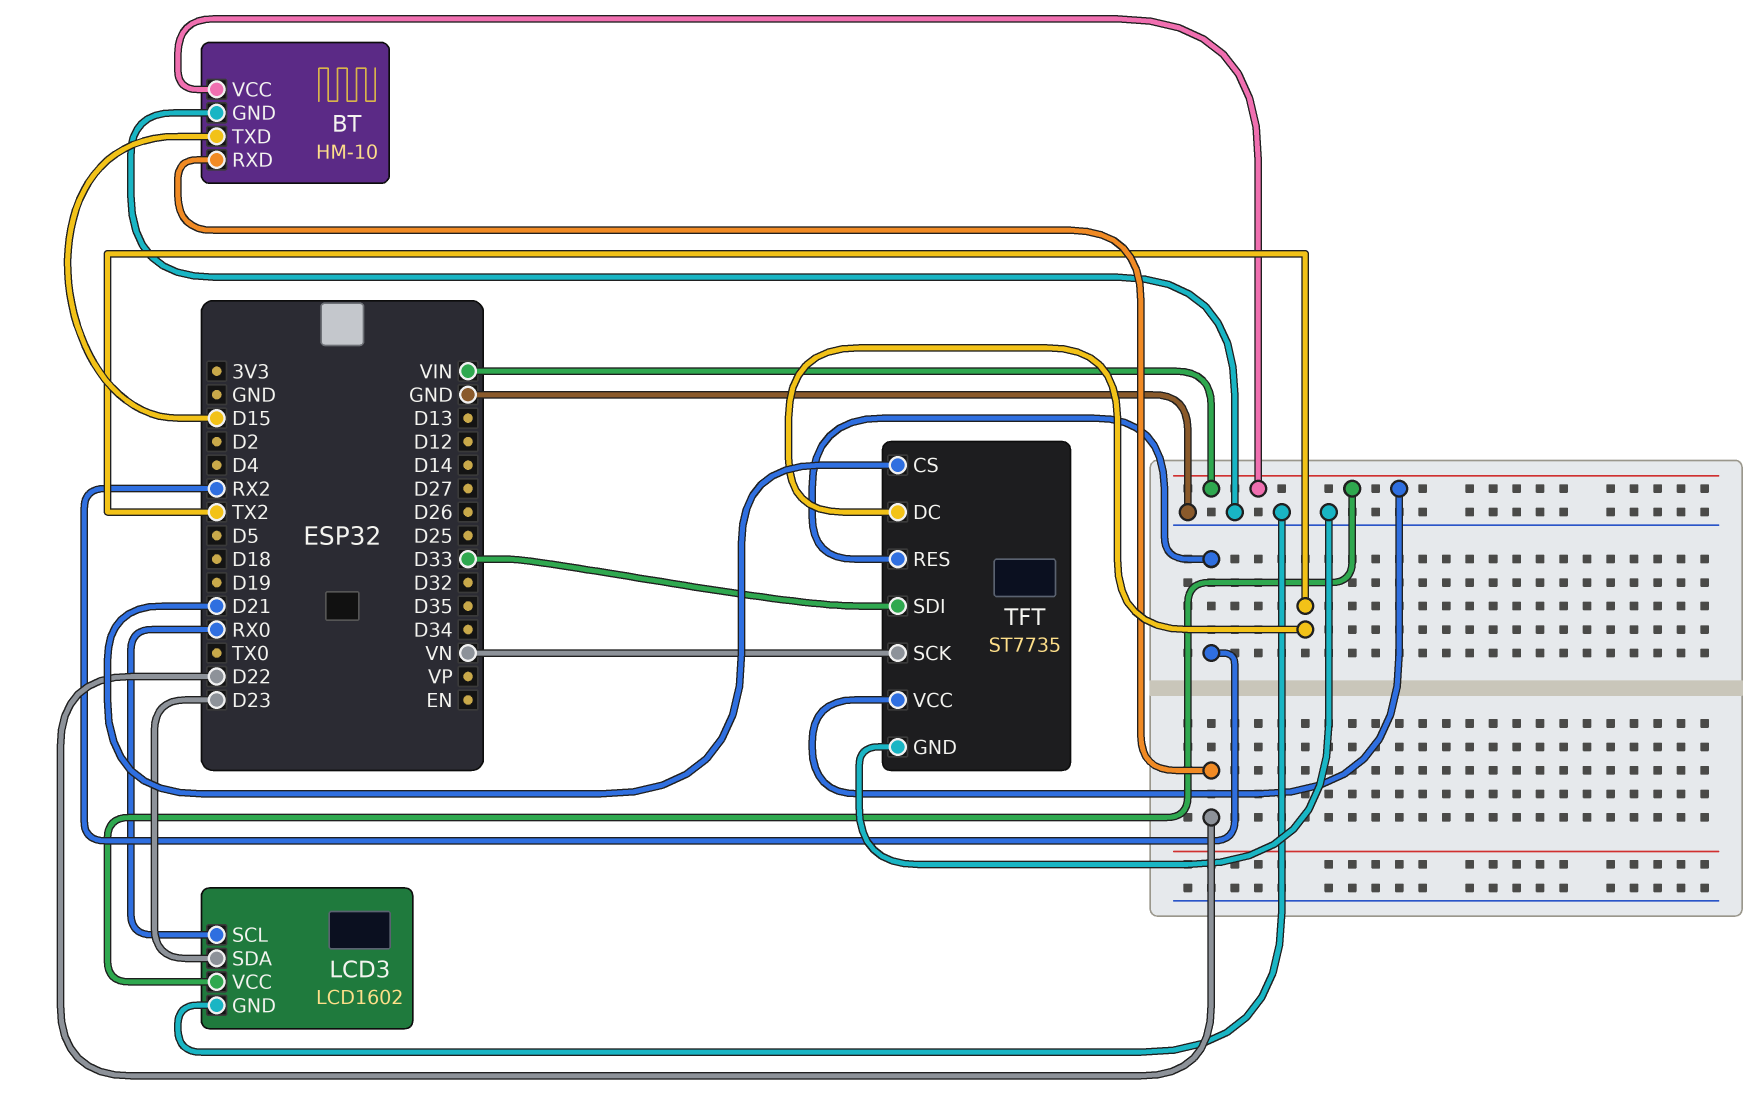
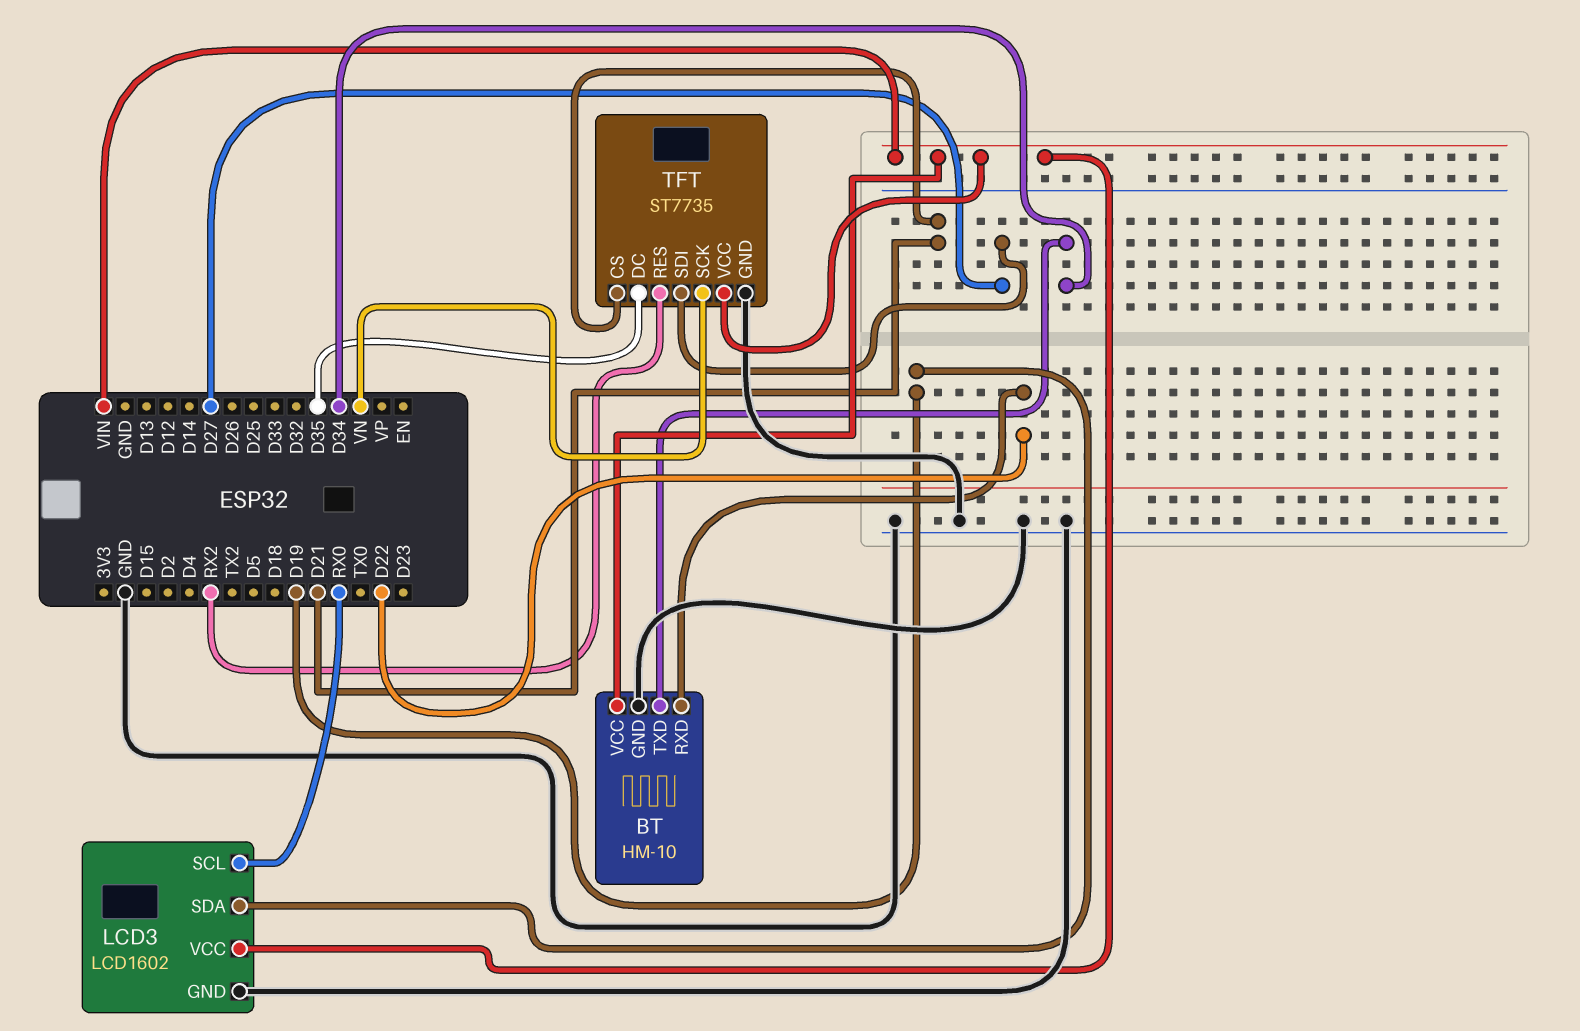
BT pin TXD: D15 -> D34
LCD3 pin SDA: D23 -> D19
TFT pin DC: TX2 -> D35
TFT pin SDI: D33 -> D27

